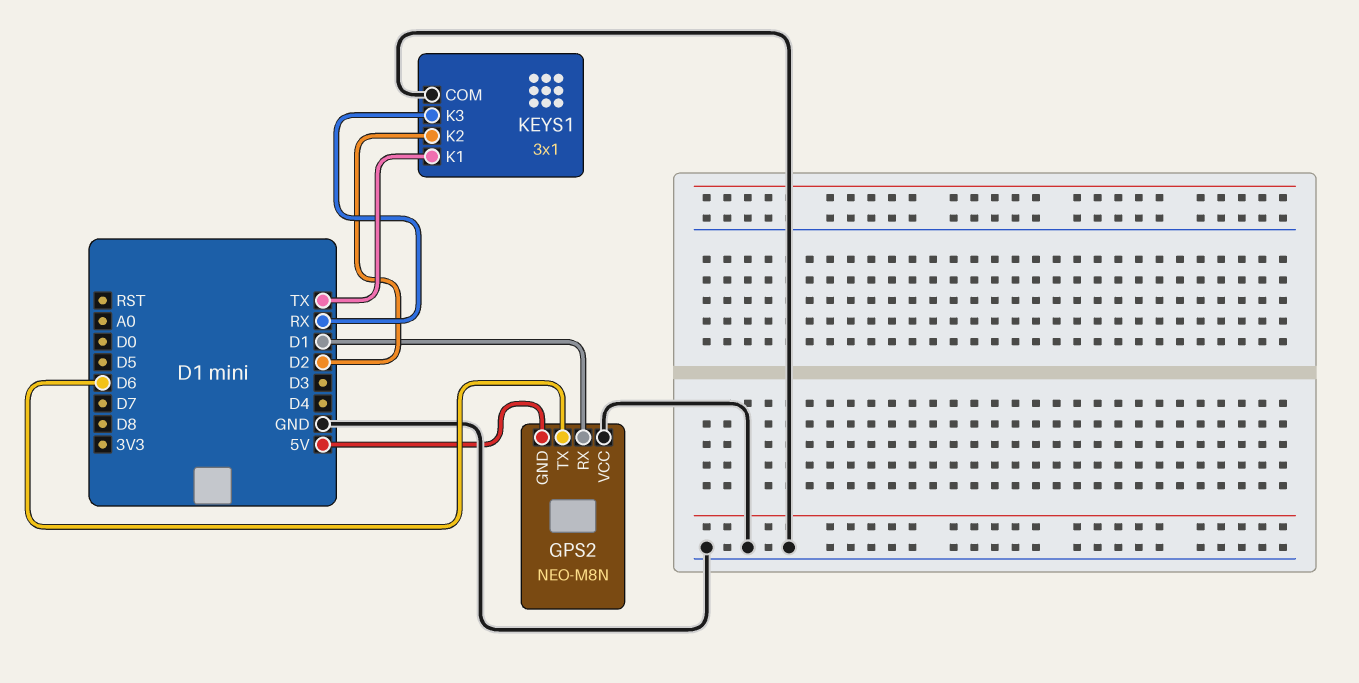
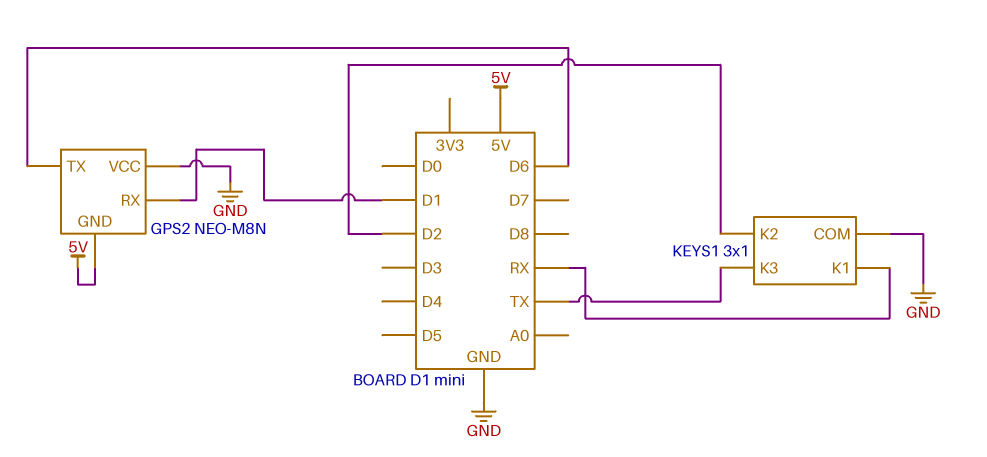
KEYS1 pin K1: TX -> RX
KEYS1 pin K3: RX -> TX

